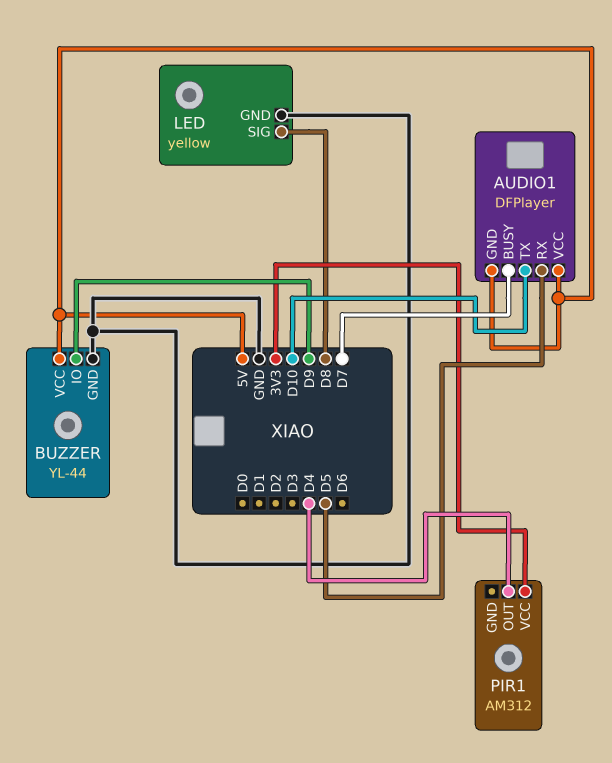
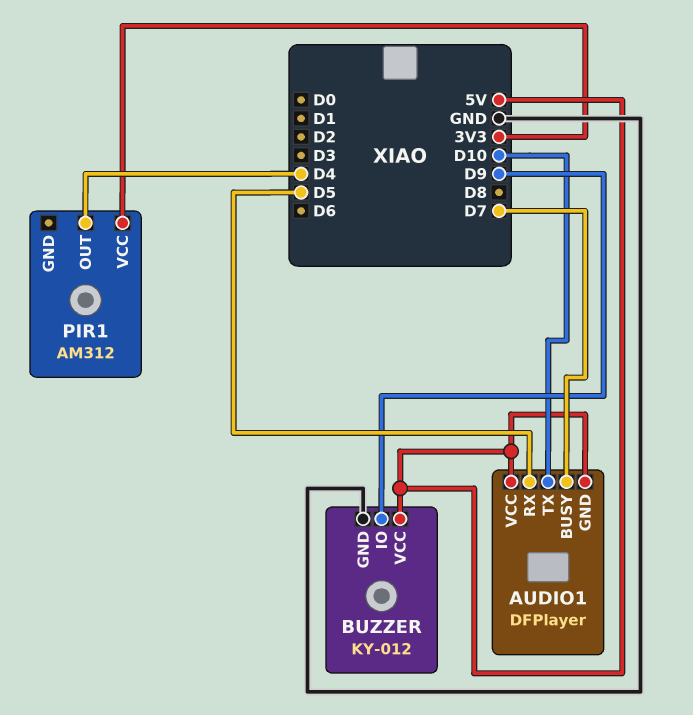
BUZZER: YL-44 -> KY-012
LED: yellow -> none
LED pin GND: GND -> none
LED pin SIG: D8 -> none

